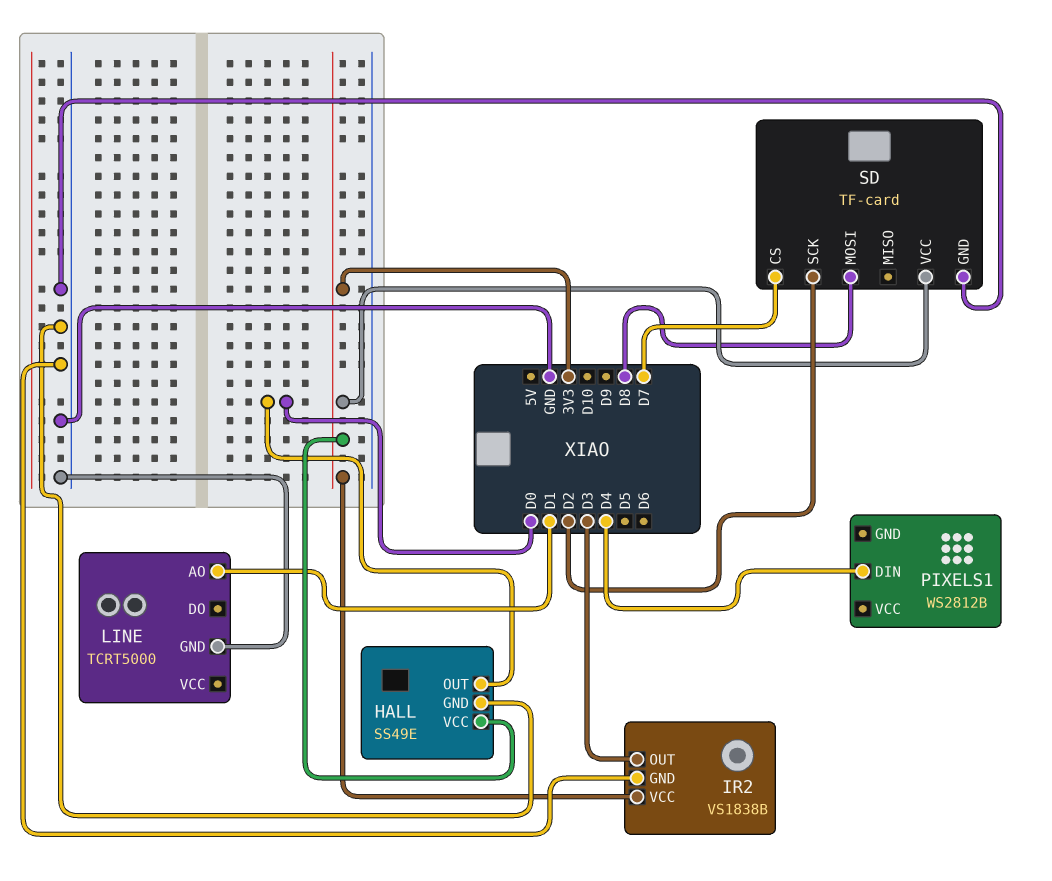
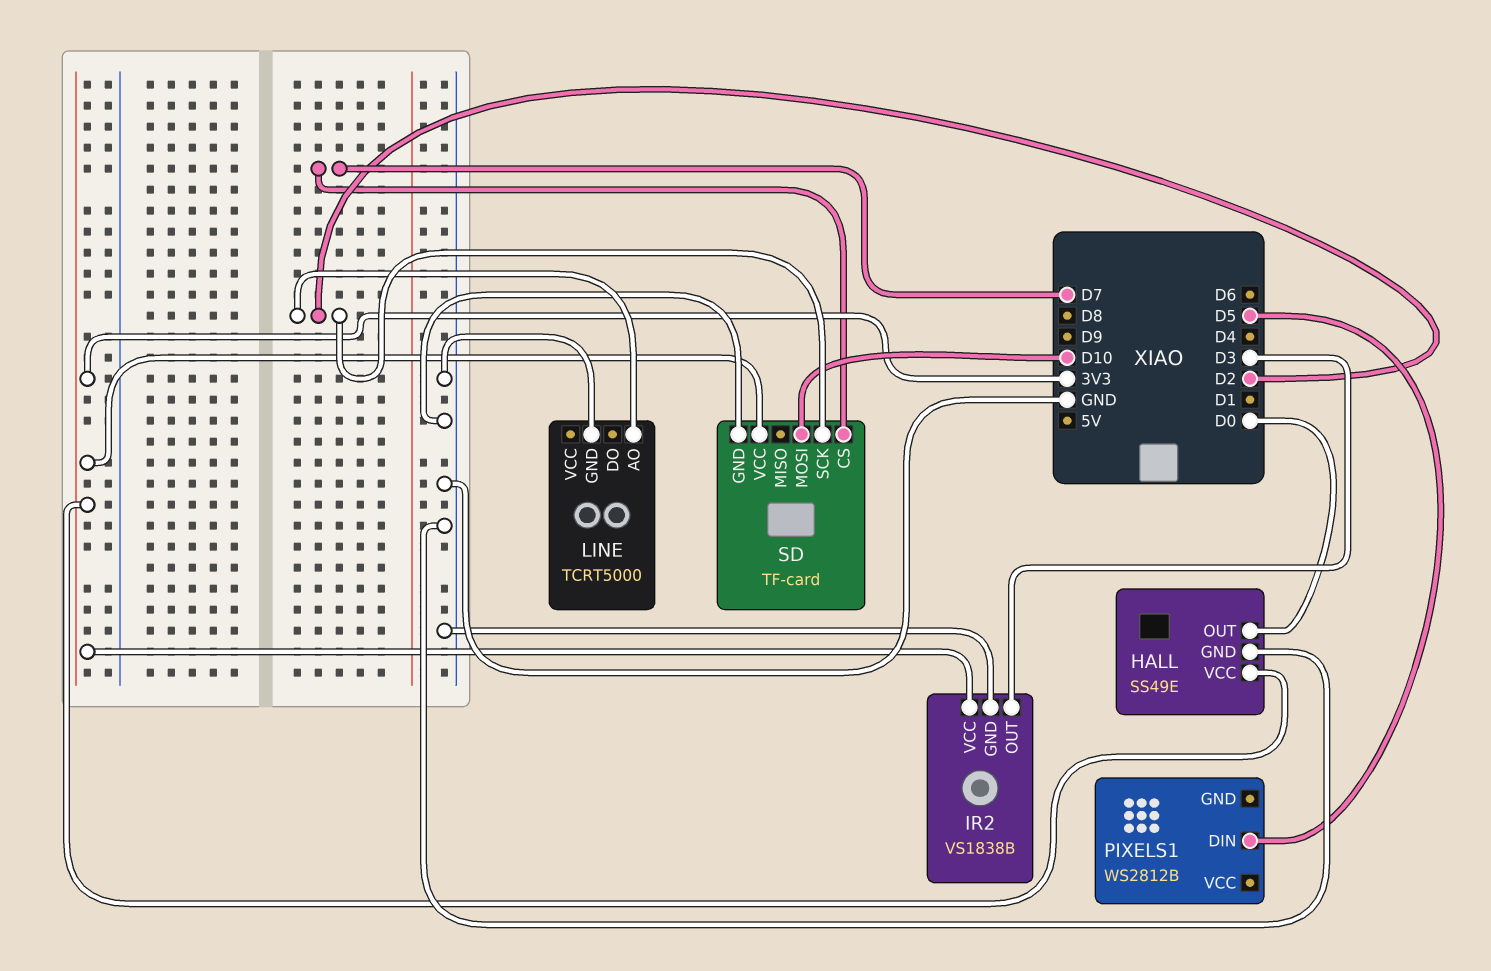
LINE pin AO: D1 -> D2
PIXELS1 pin DIN: D4 -> D5
SD pin MOSI: D8 -> D10

